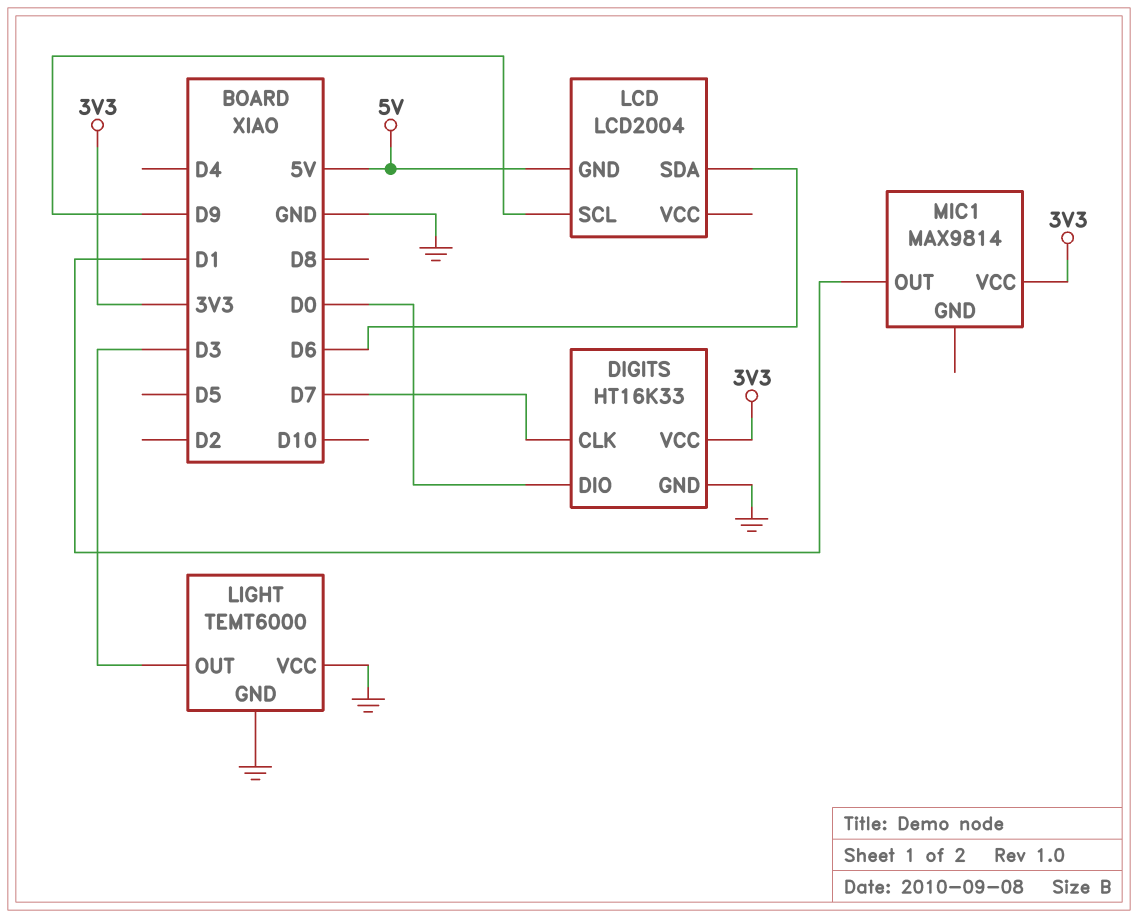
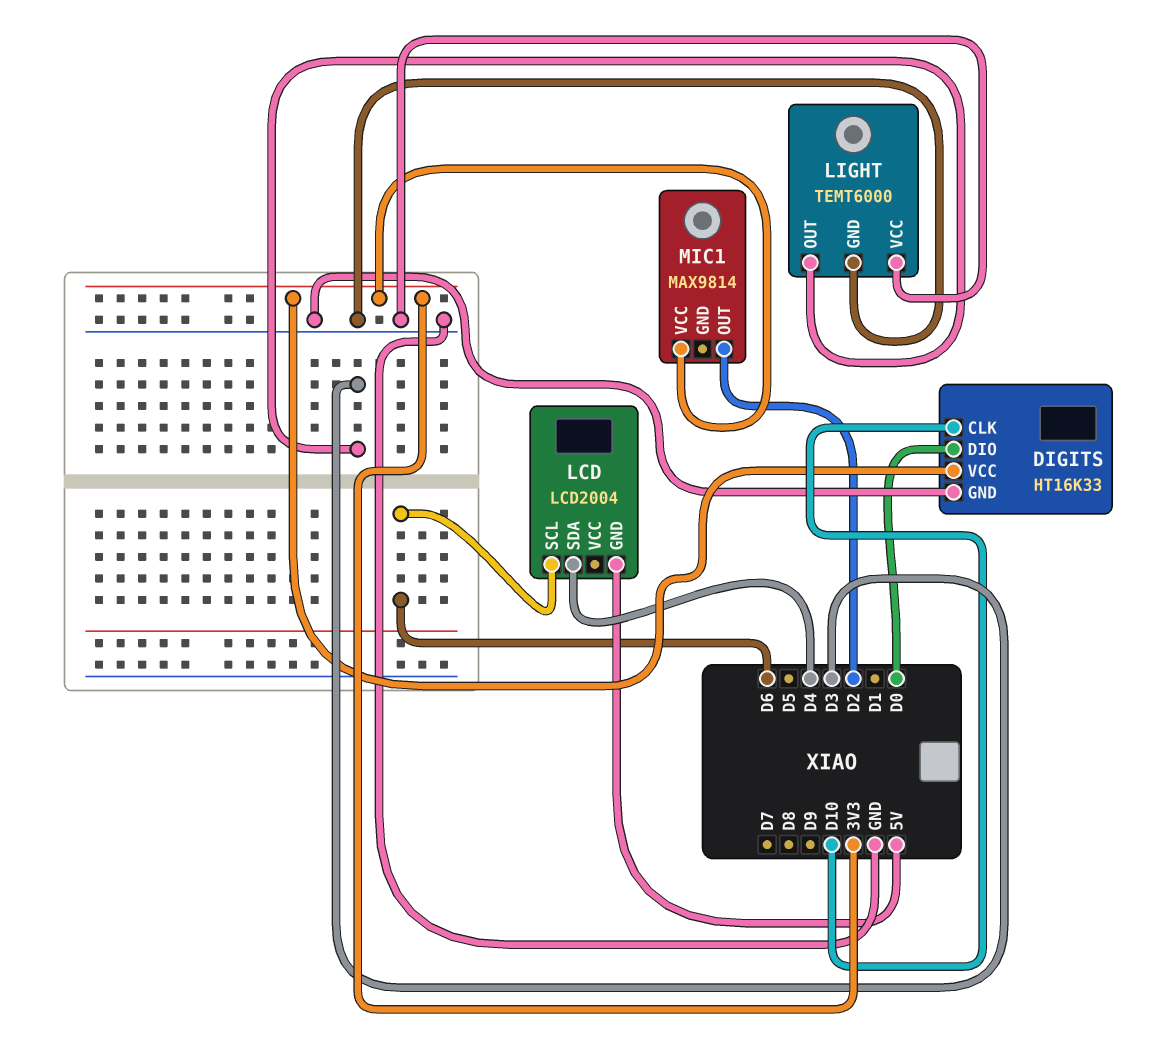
DIGITS pin CLK: D7 -> D10
LCD pin SCL: D9 -> D6
LCD pin SDA: D6 -> D4
MIC1 pin OUT: D1 -> D2

